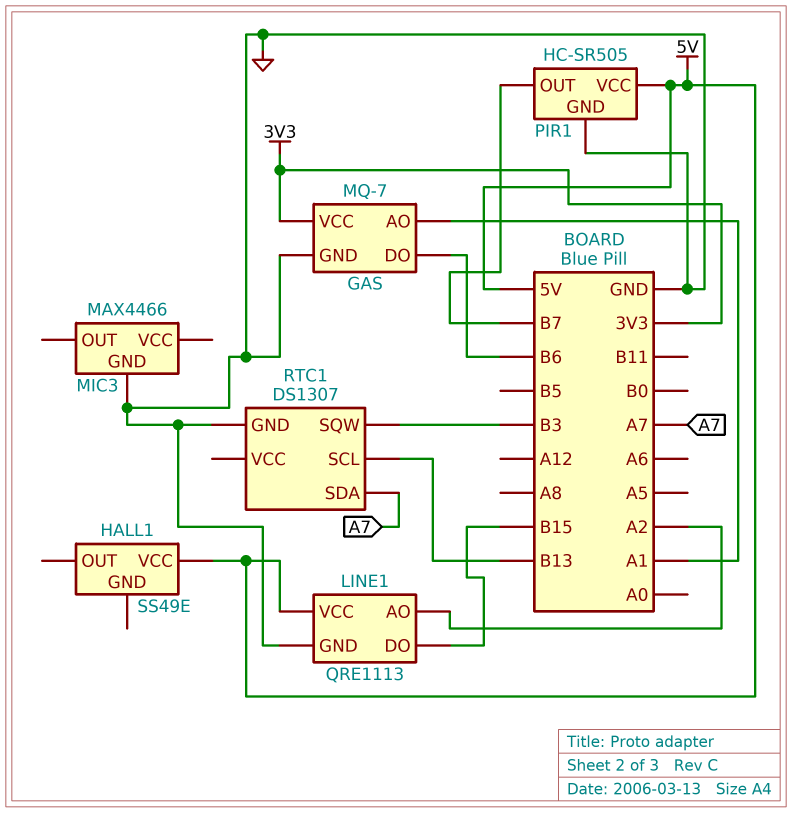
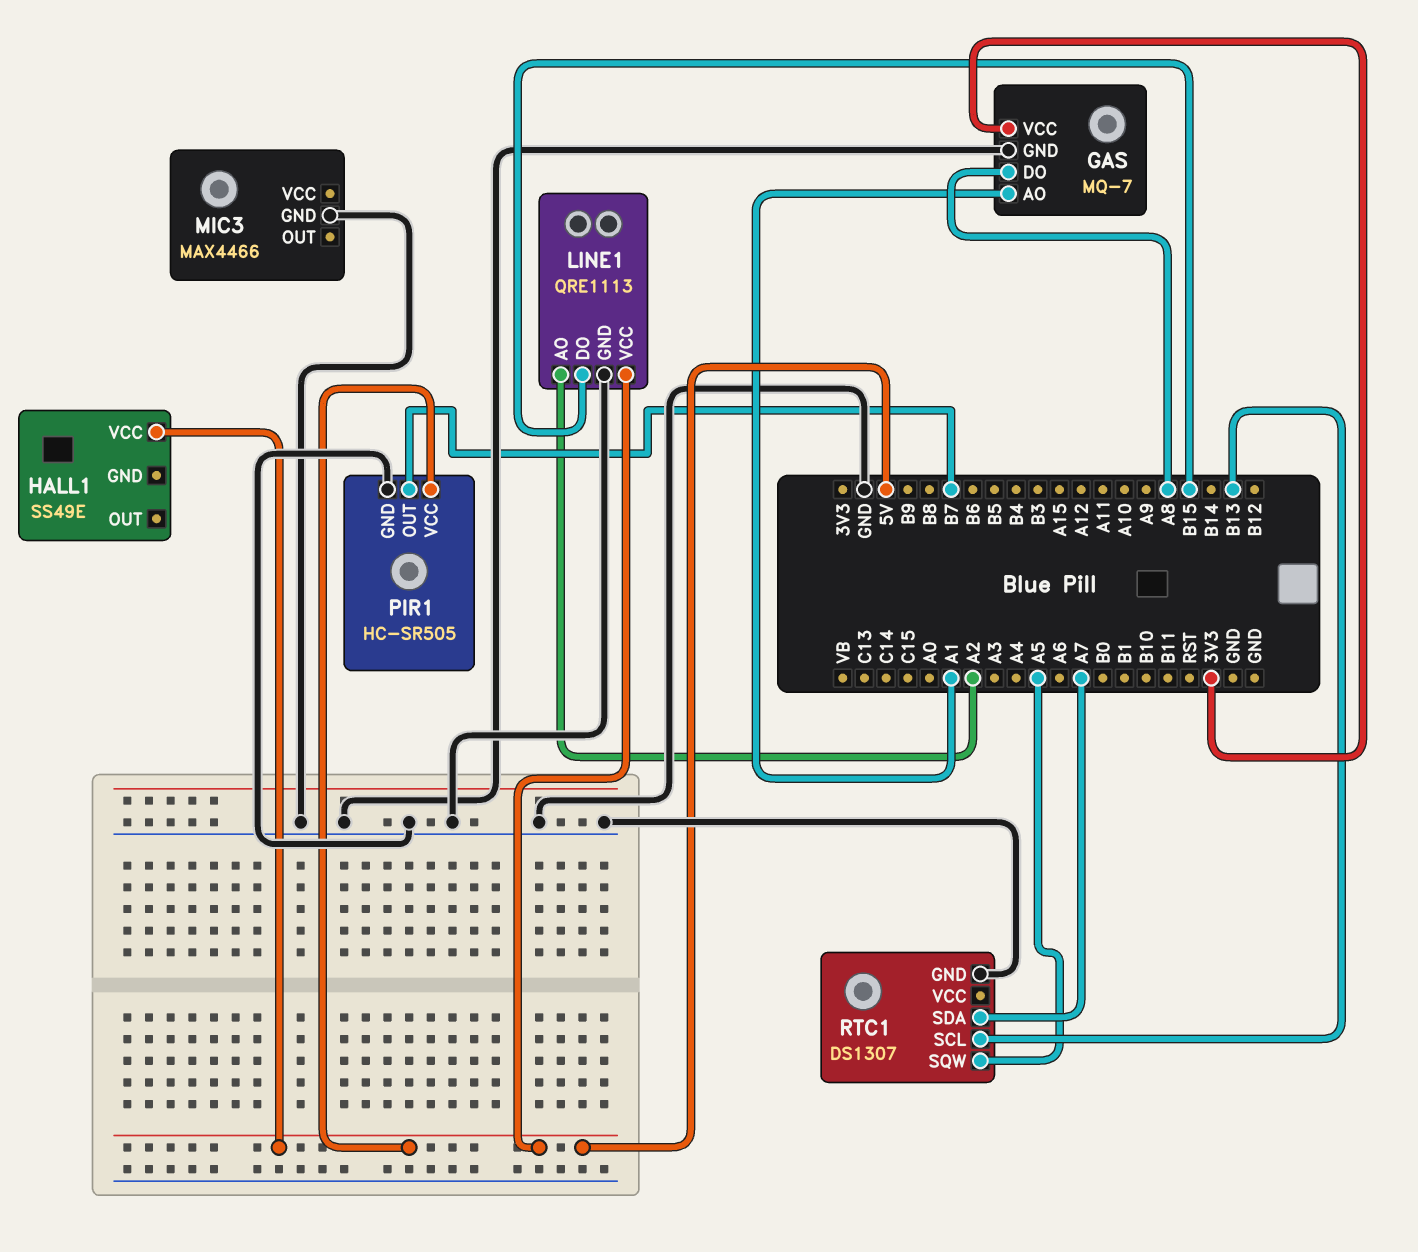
GAS pin DO: B6 -> A8
RTC1 pin SQW: B3 -> A5

